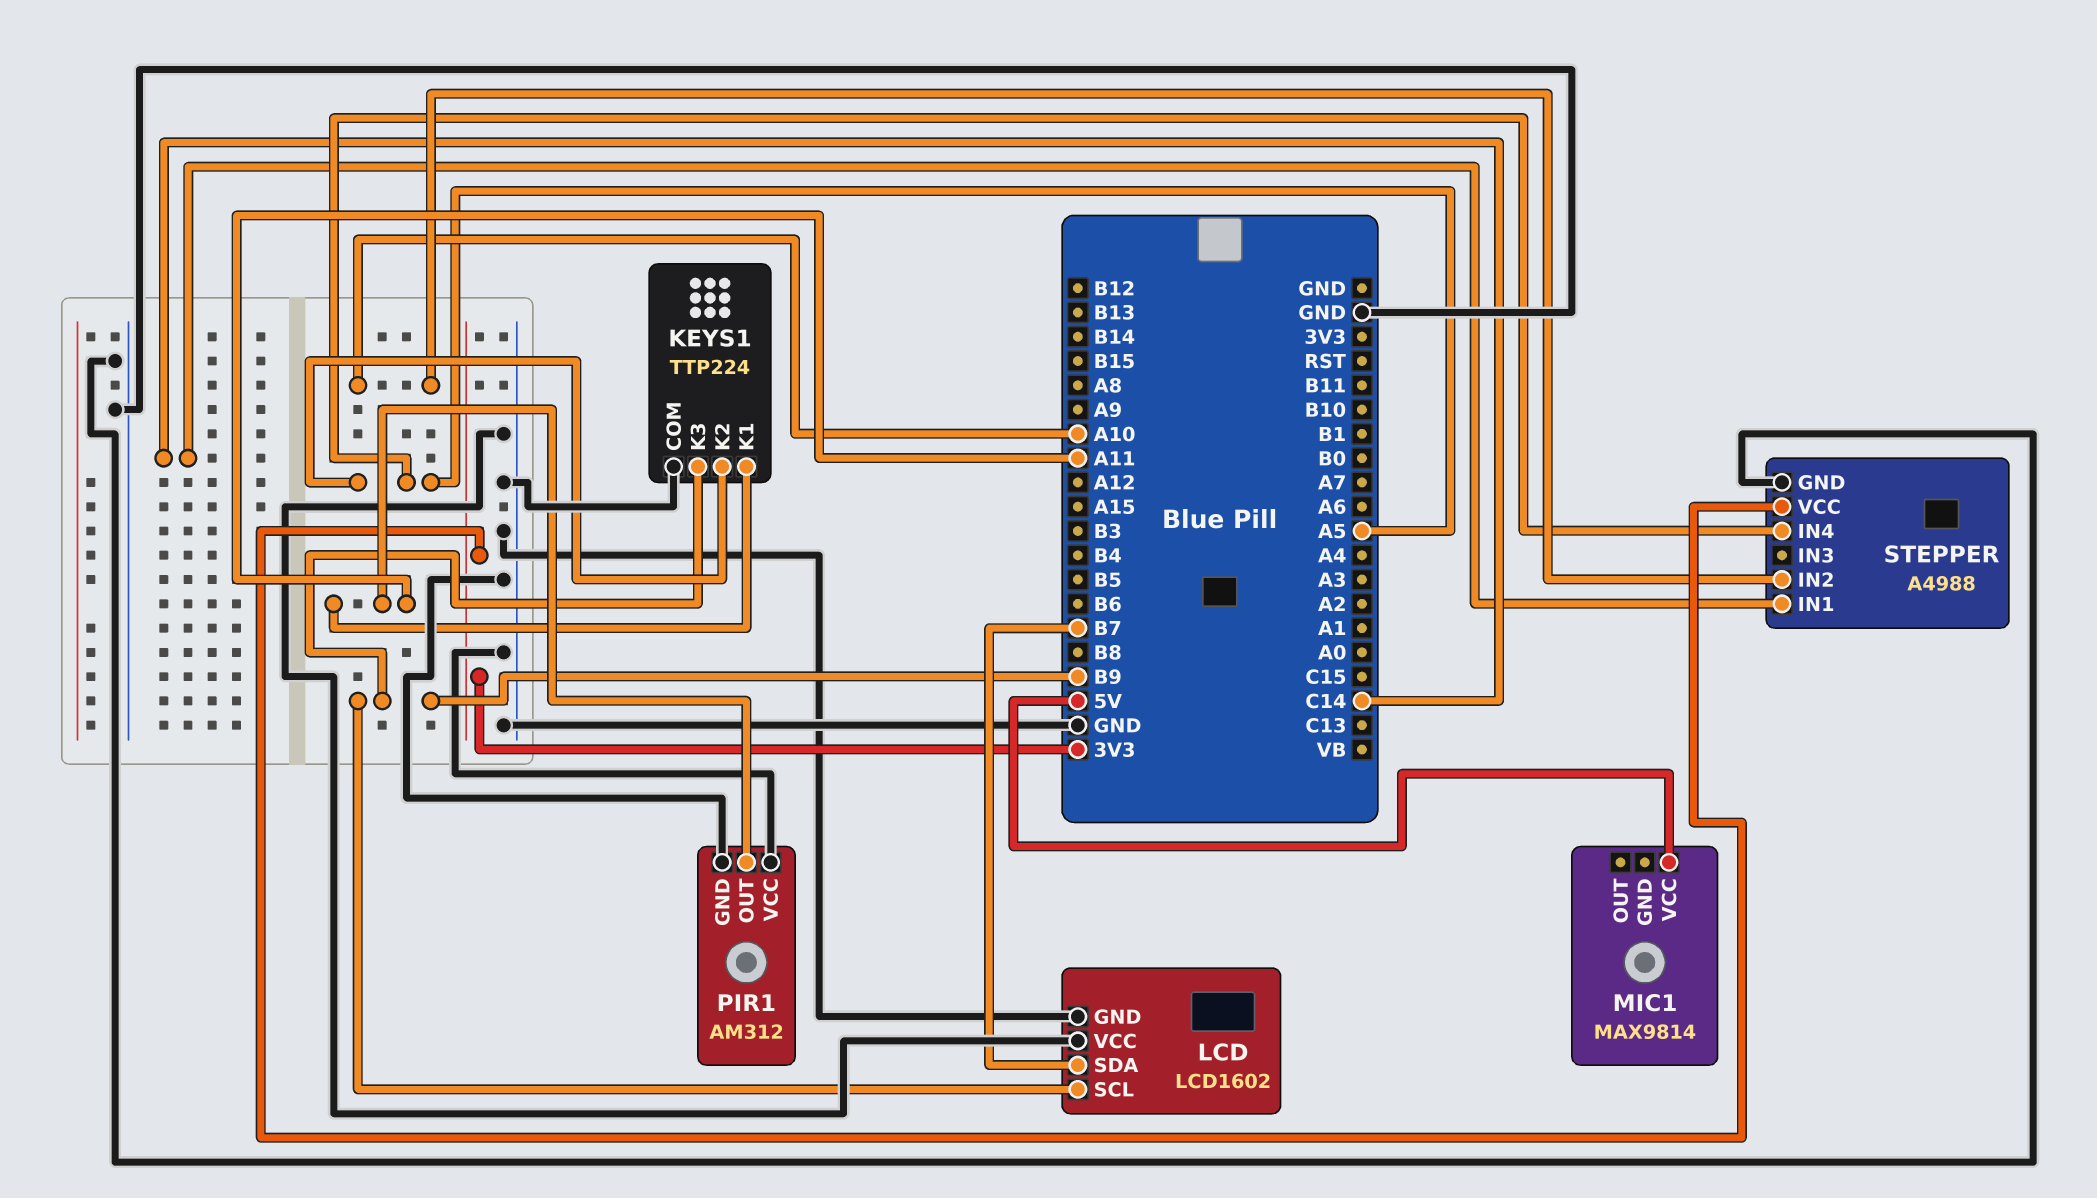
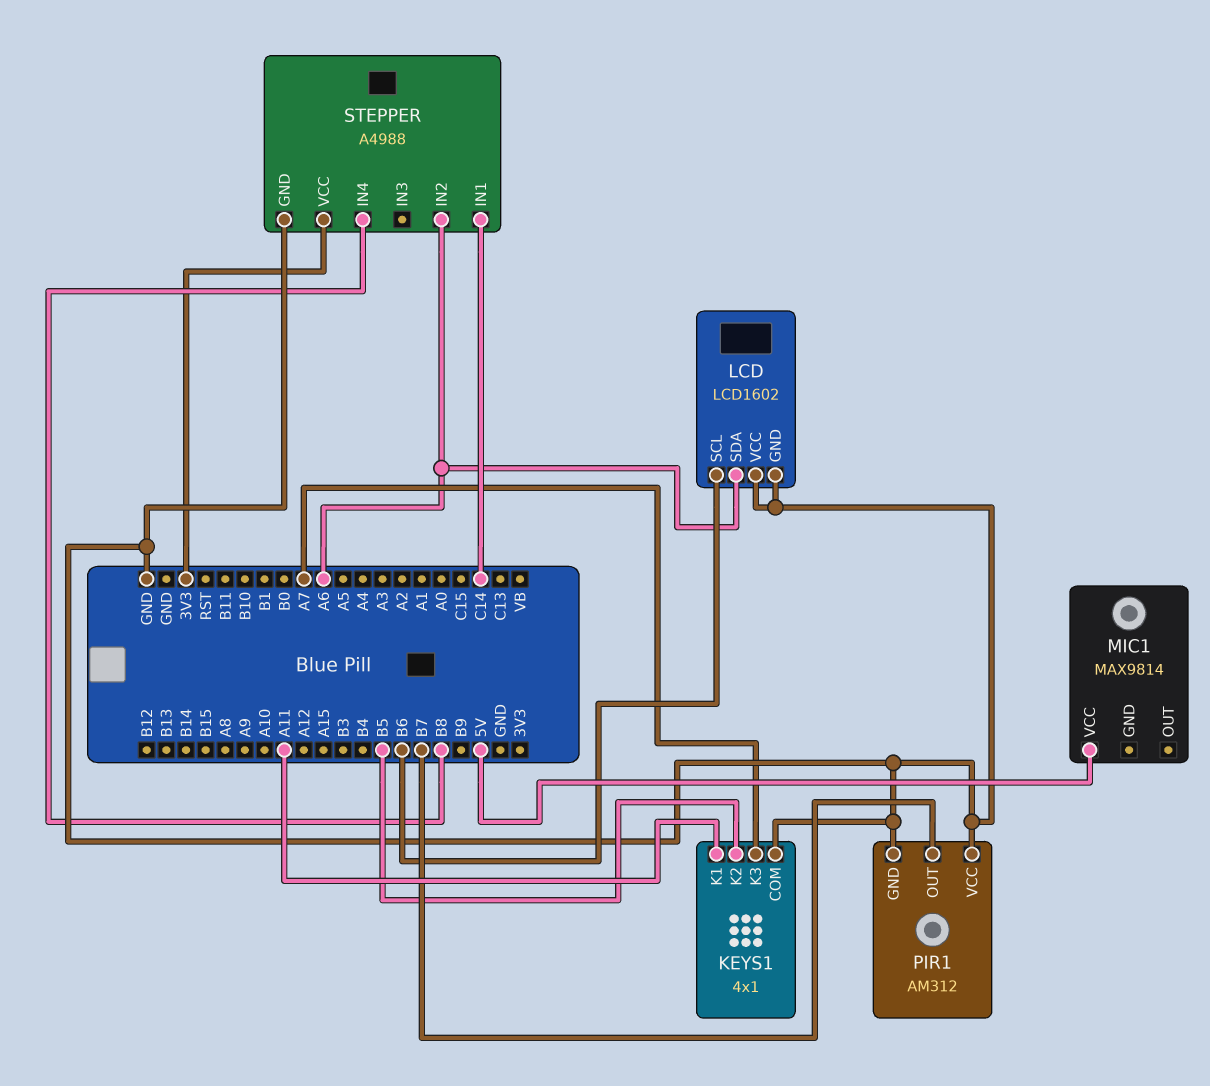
KEYS1: TTP224 -> 4x1
KEYS1 pin K2: A5 -> B5
KEYS1 pin K3: B9 -> A7
LCD pin SCL: B9 -> B6
LCD pin SDA: B7 -> A6
PIR1 pin OUT: A11 -> B7
STEPPER pin IN2: A10 -> A6
STEPPER pin IN4: A5 -> B8

